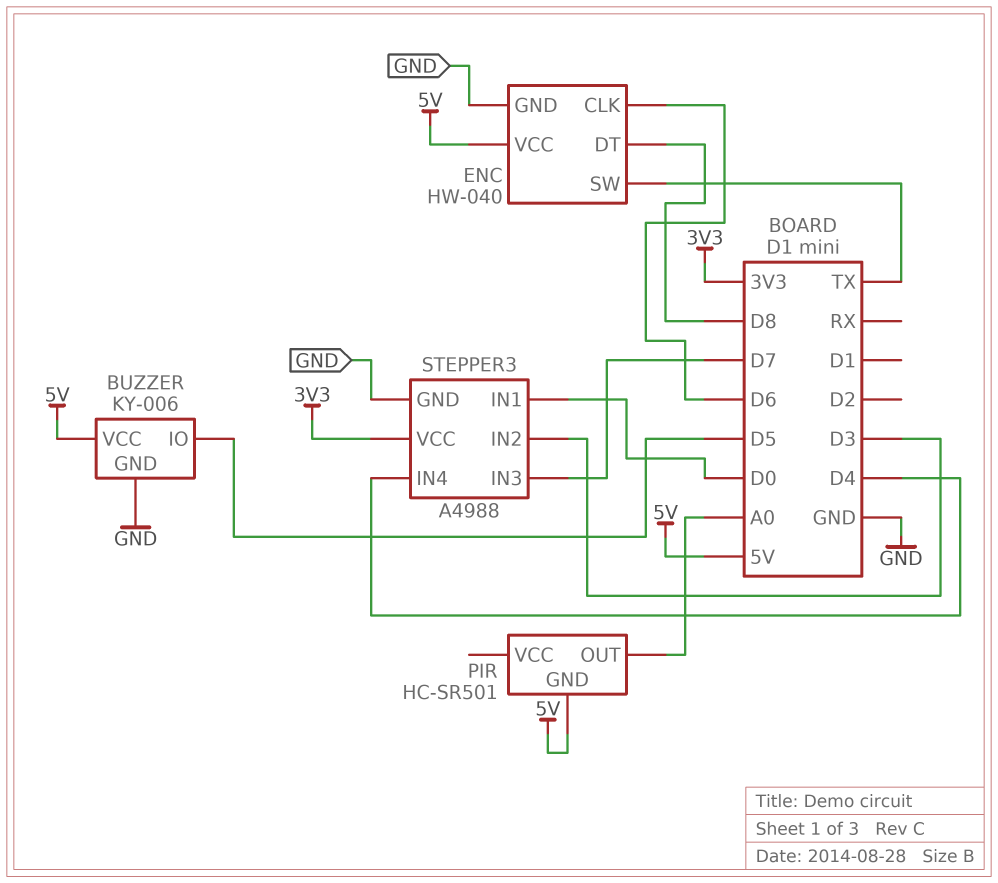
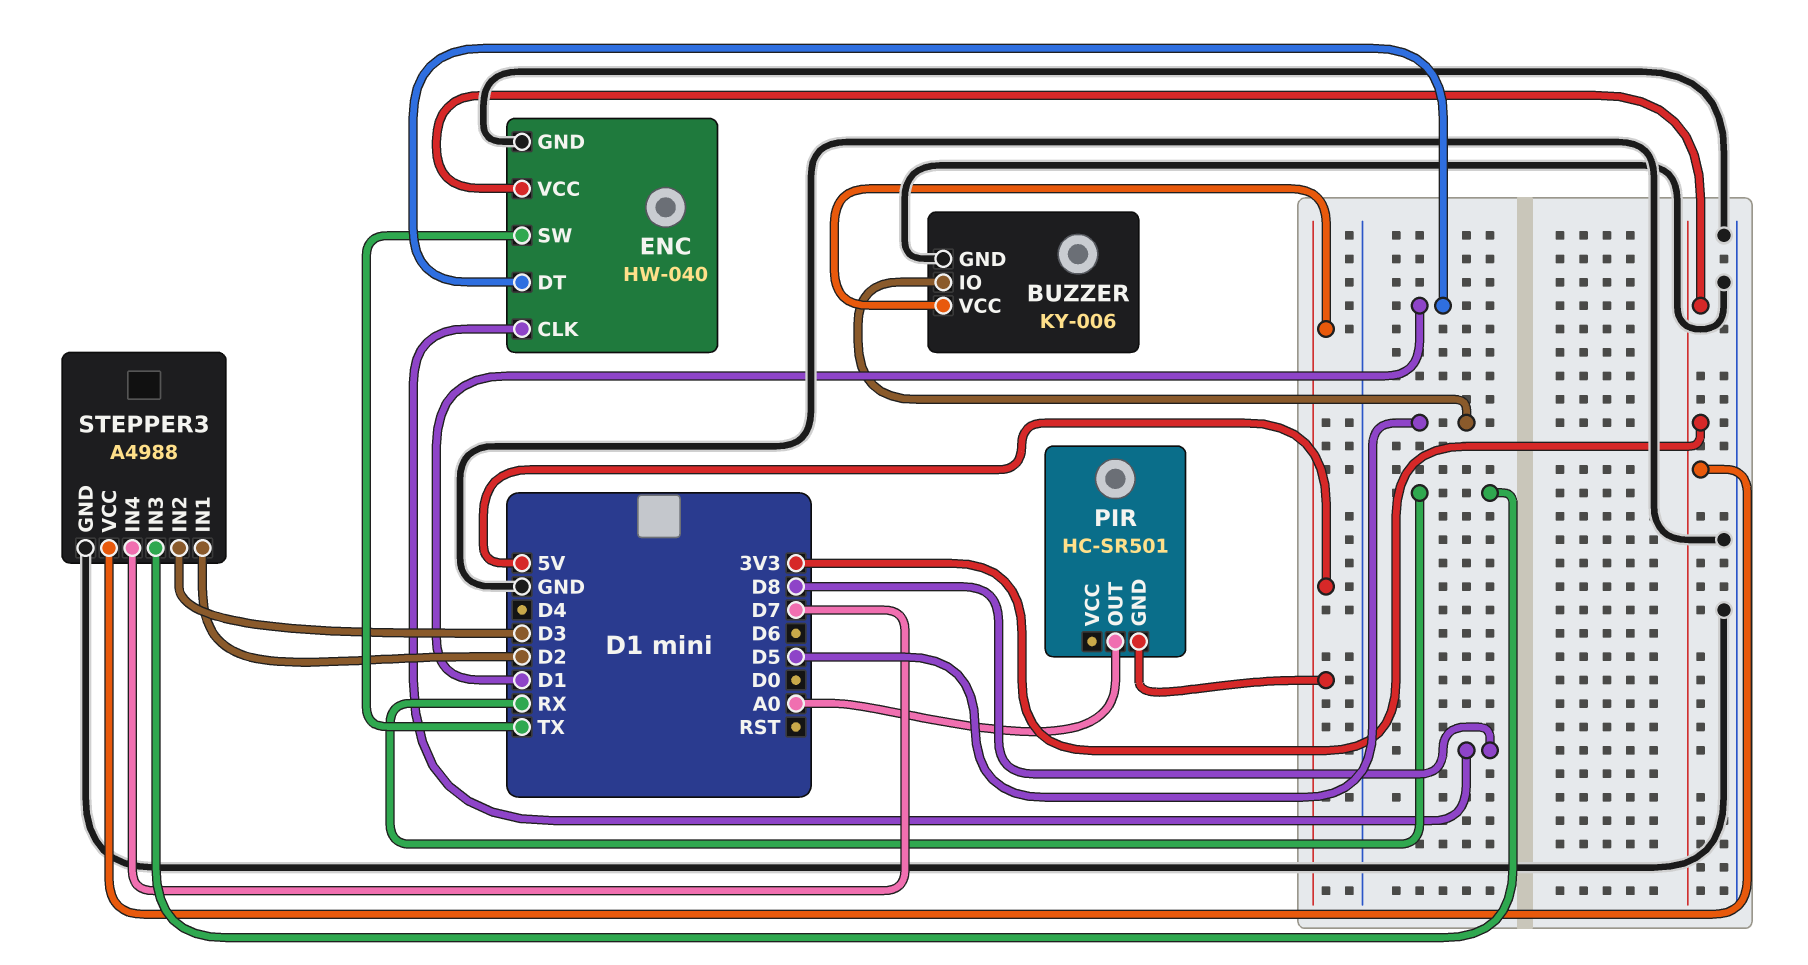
ENC pin CLK: D6 -> D8
ENC pin DT: D8 -> D1
ENC pin VCC: 5V -> 3V3
STEPPER3 pin IN1: D0 -> D2
STEPPER3 pin IN3: D7 -> RX
STEPPER3 pin IN4: D4 -> D7

